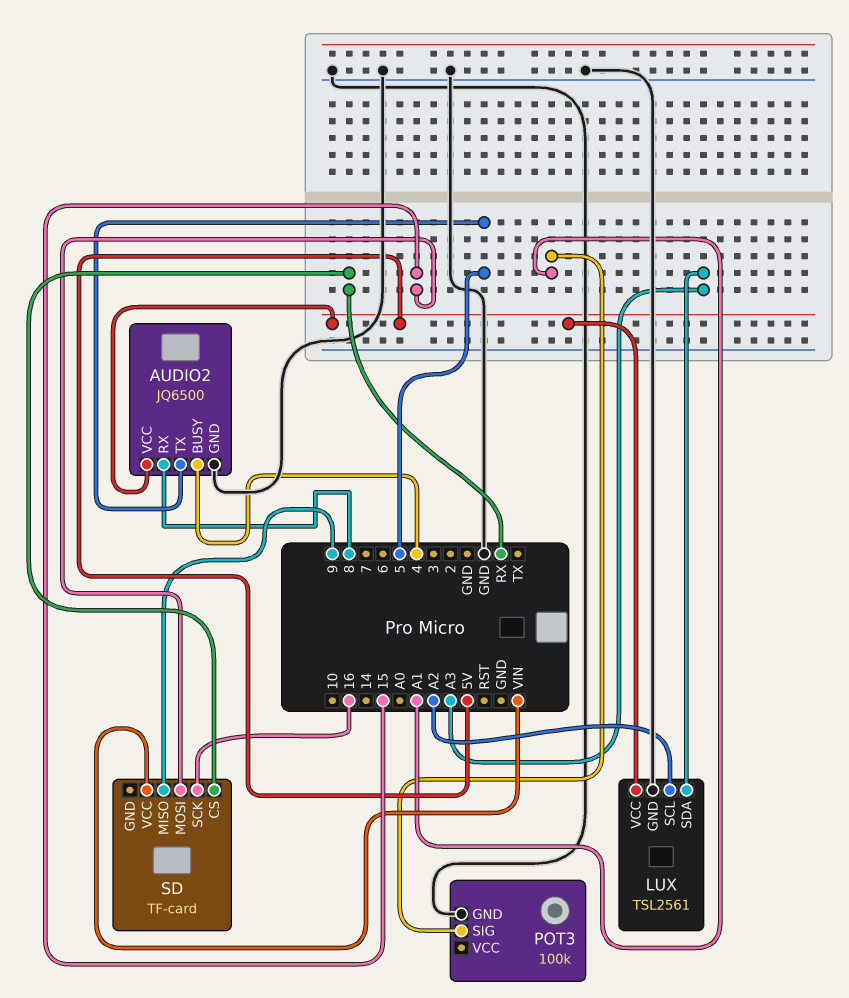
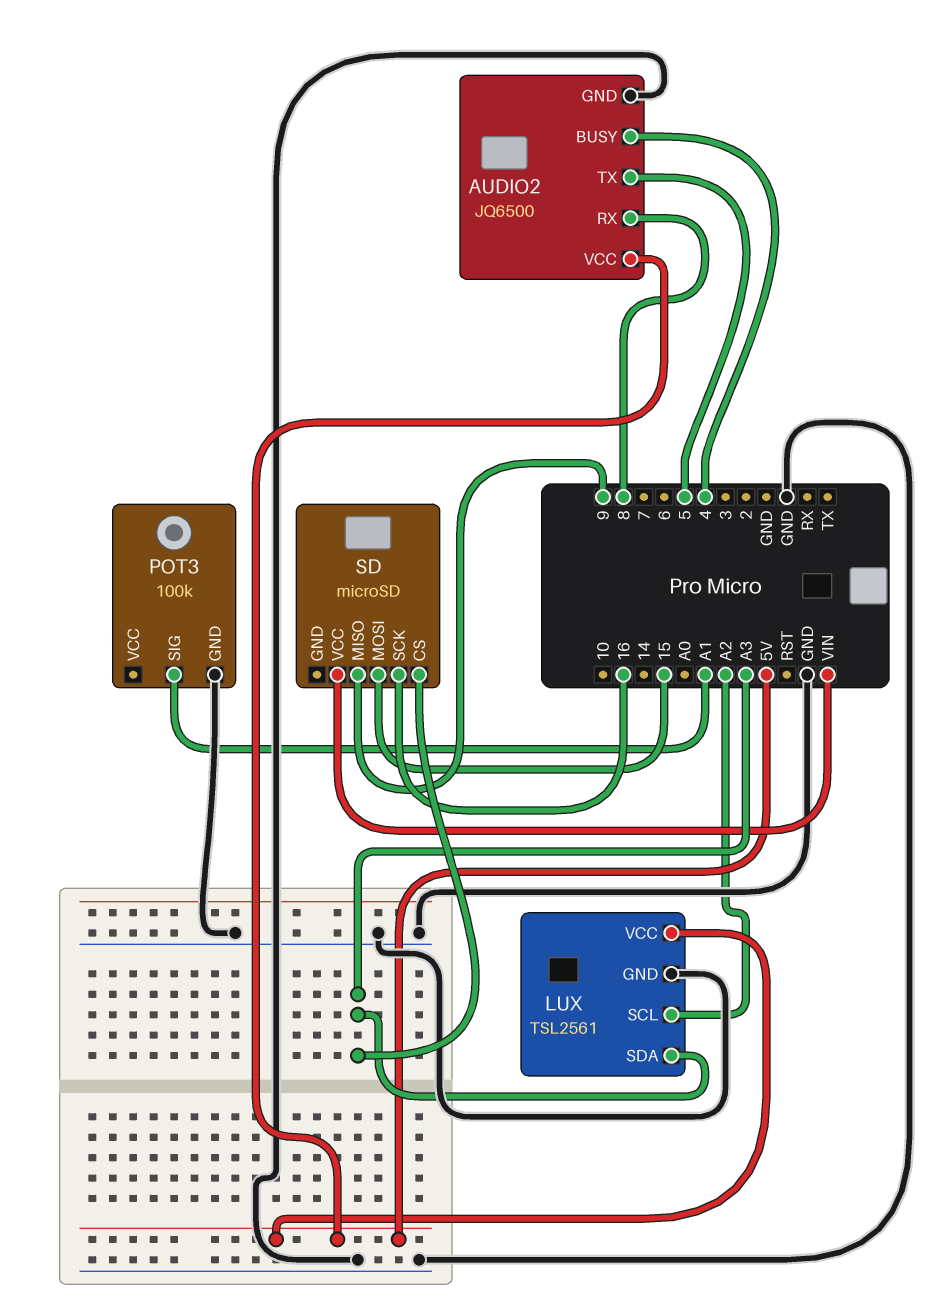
SD: TF-card -> microSD
SD pin CS: RX -> A3

